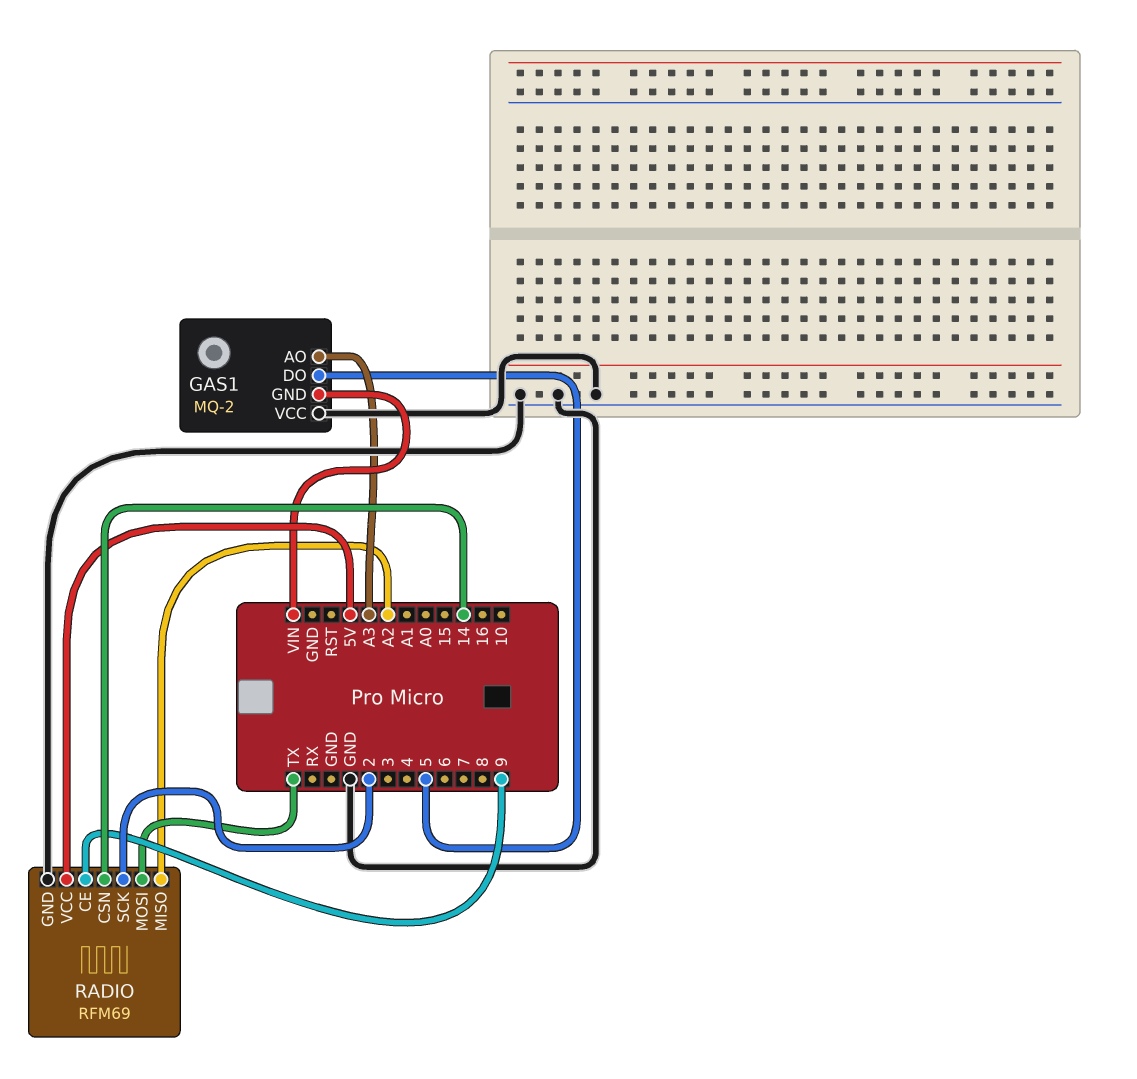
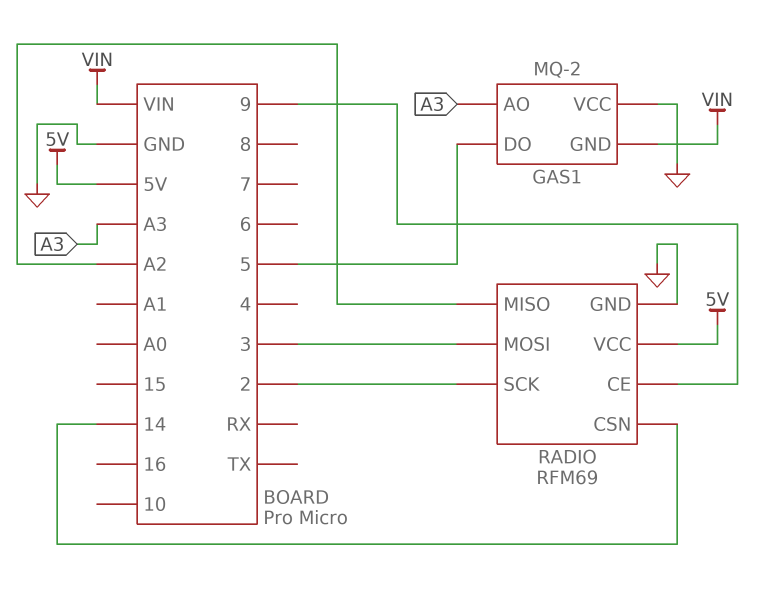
RADIO pin MOSI: TX -> 3

